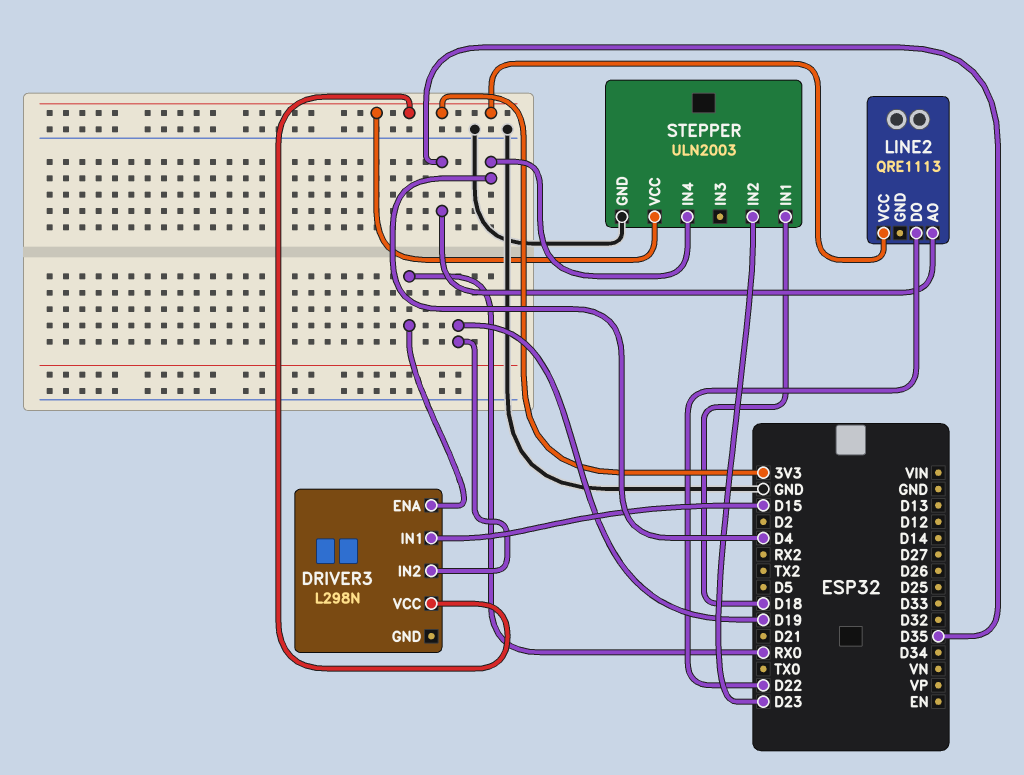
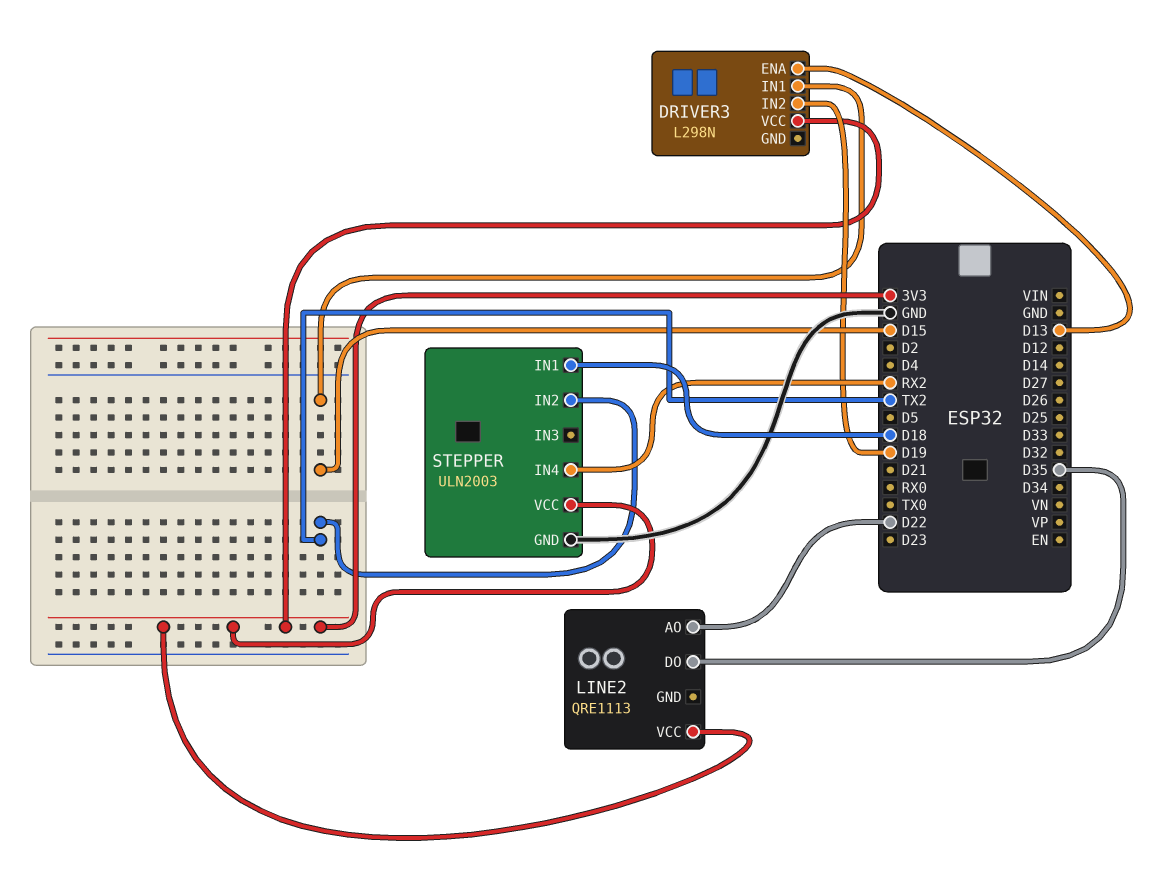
DRIVER3 pin ENA: RX0 -> D13
LINE2 pin AO: D35 -> D22
LINE2 pin DO: D22 -> D35
STEPPER pin IN2: D23 -> TX2
STEPPER pin IN4: D4 -> RX2

